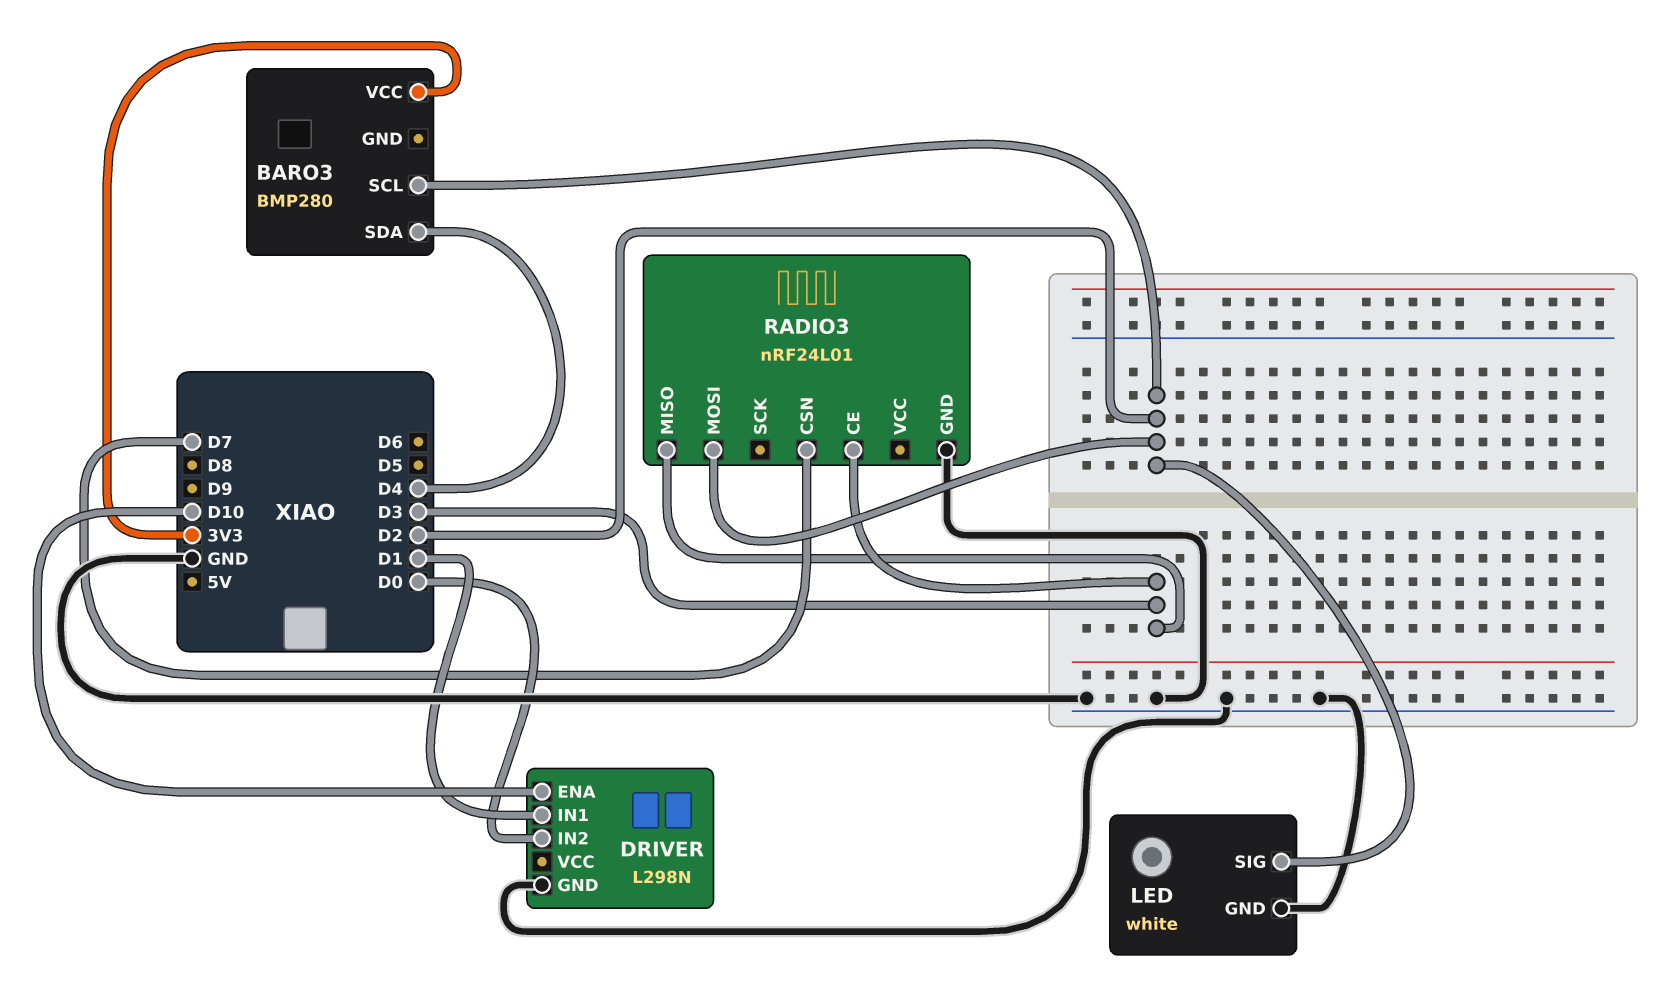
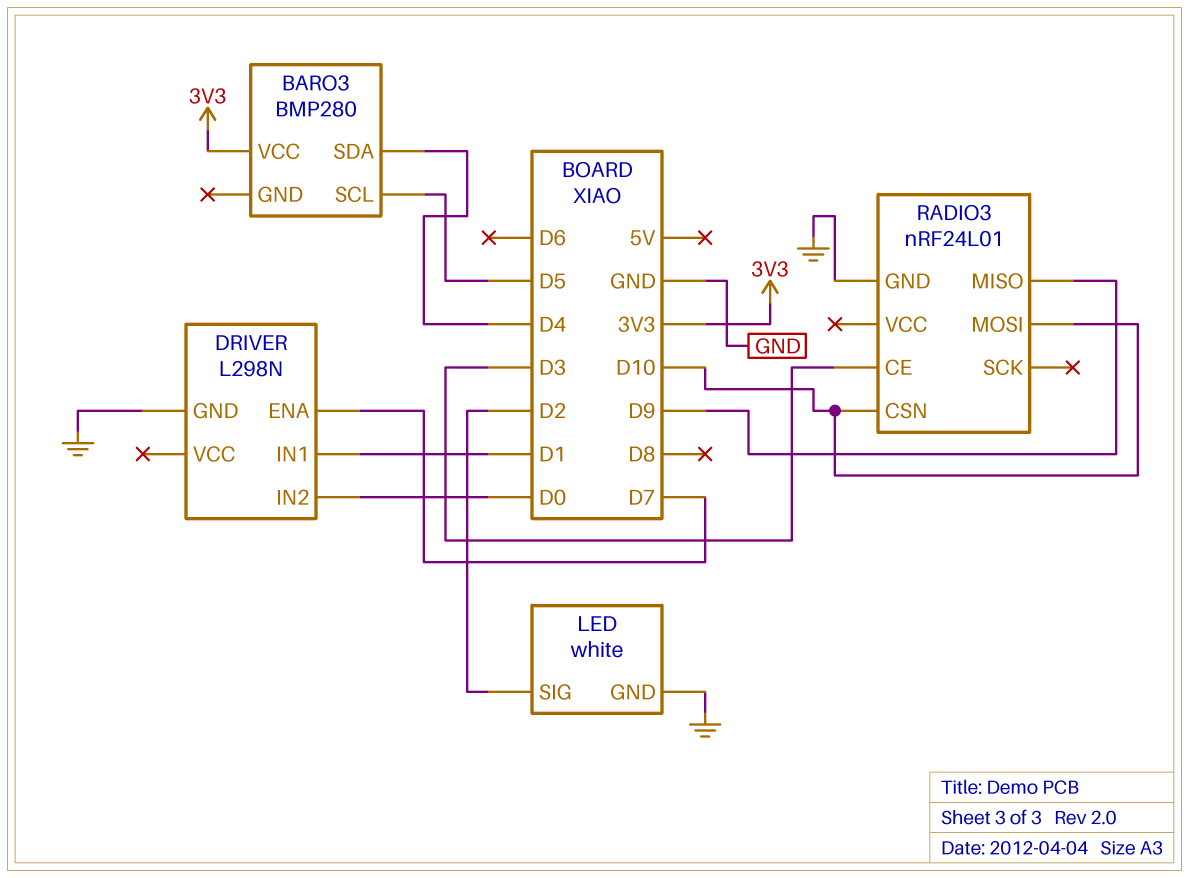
BARO3 pin SCL: D2 -> D5
DRIVER pin ENA: D10 -> D7
RADIO3 pin CSN: D7 -> D10
RADIO3 pin MISO: D3 -> D9
RADIO3 pin MOSI: D2 -> D10

